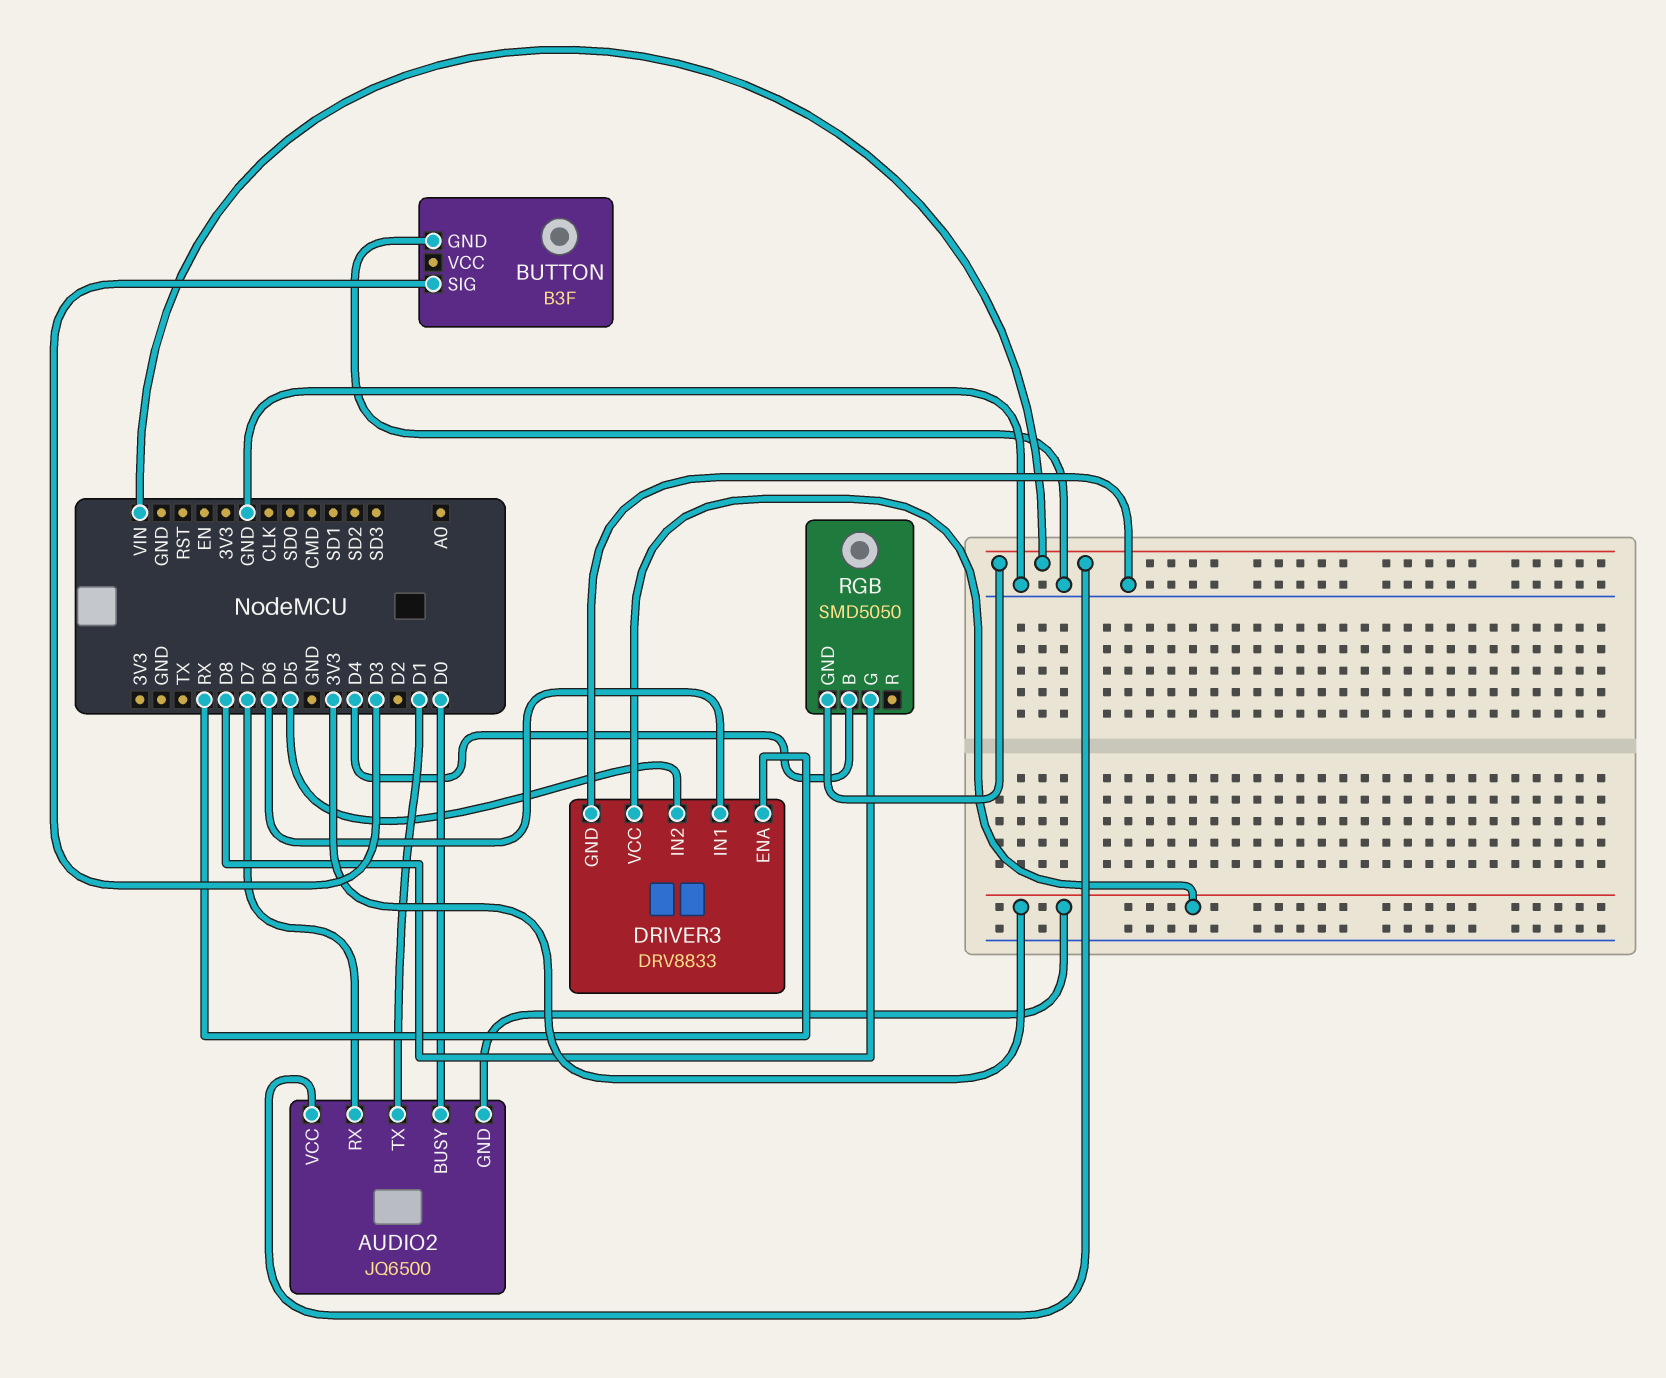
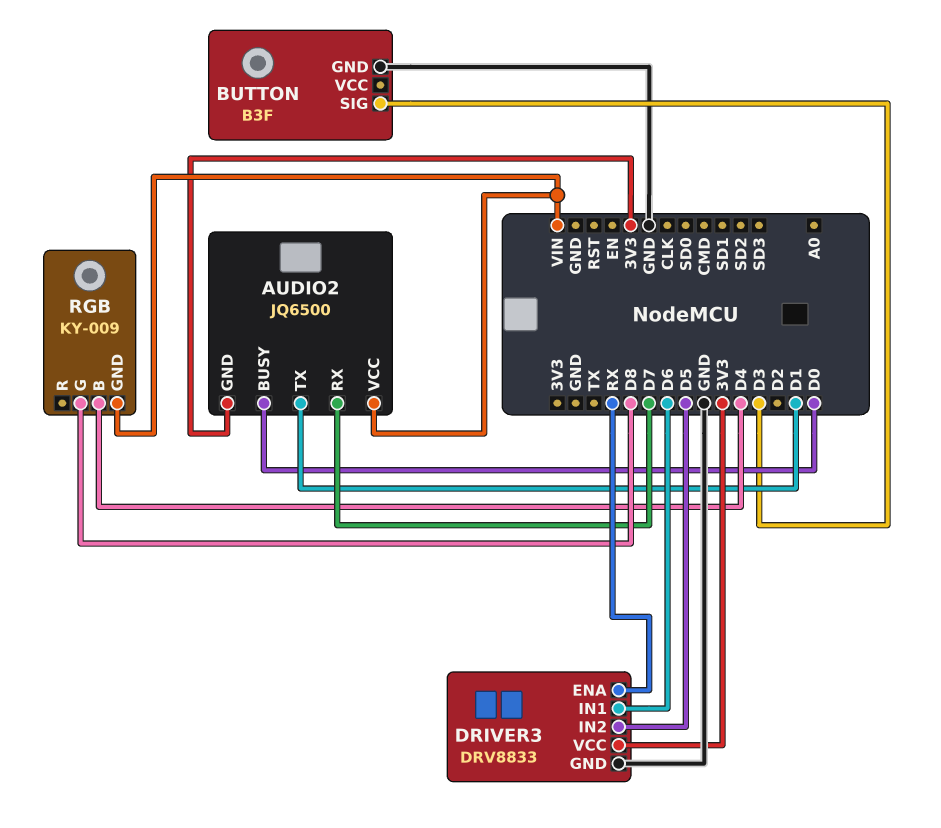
RGB: SMD5050 -> KY-009

